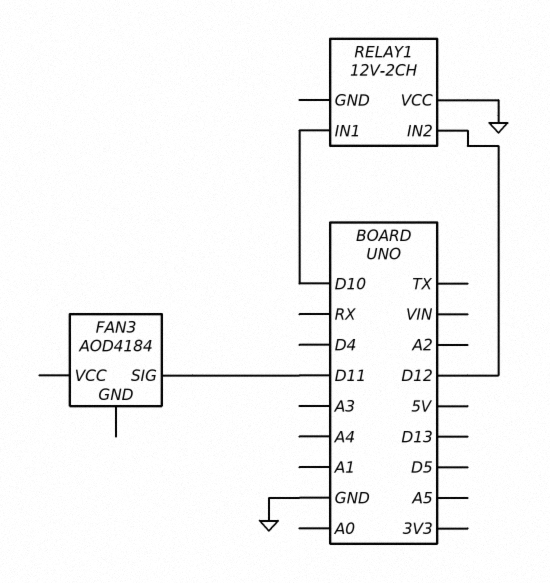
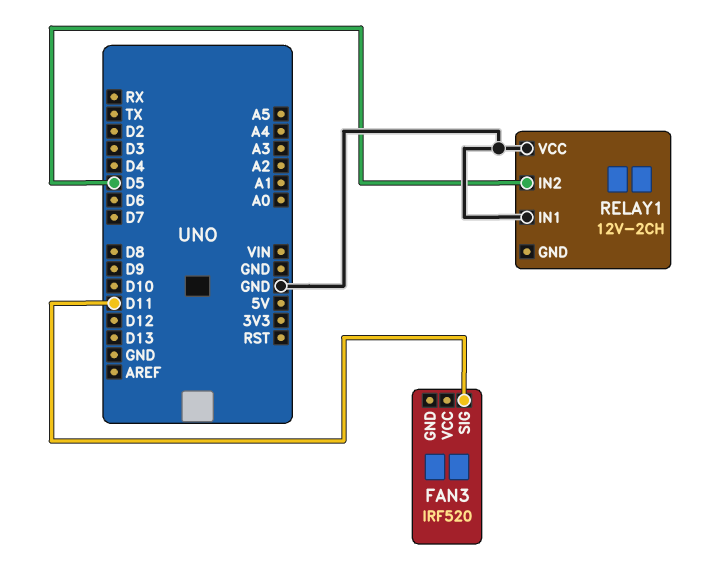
FAN3: AOD4184 -> IRF520
RELAY1 pin IN1: D10 -> GND
RELAY1 pin IN2: D12 -> D5

